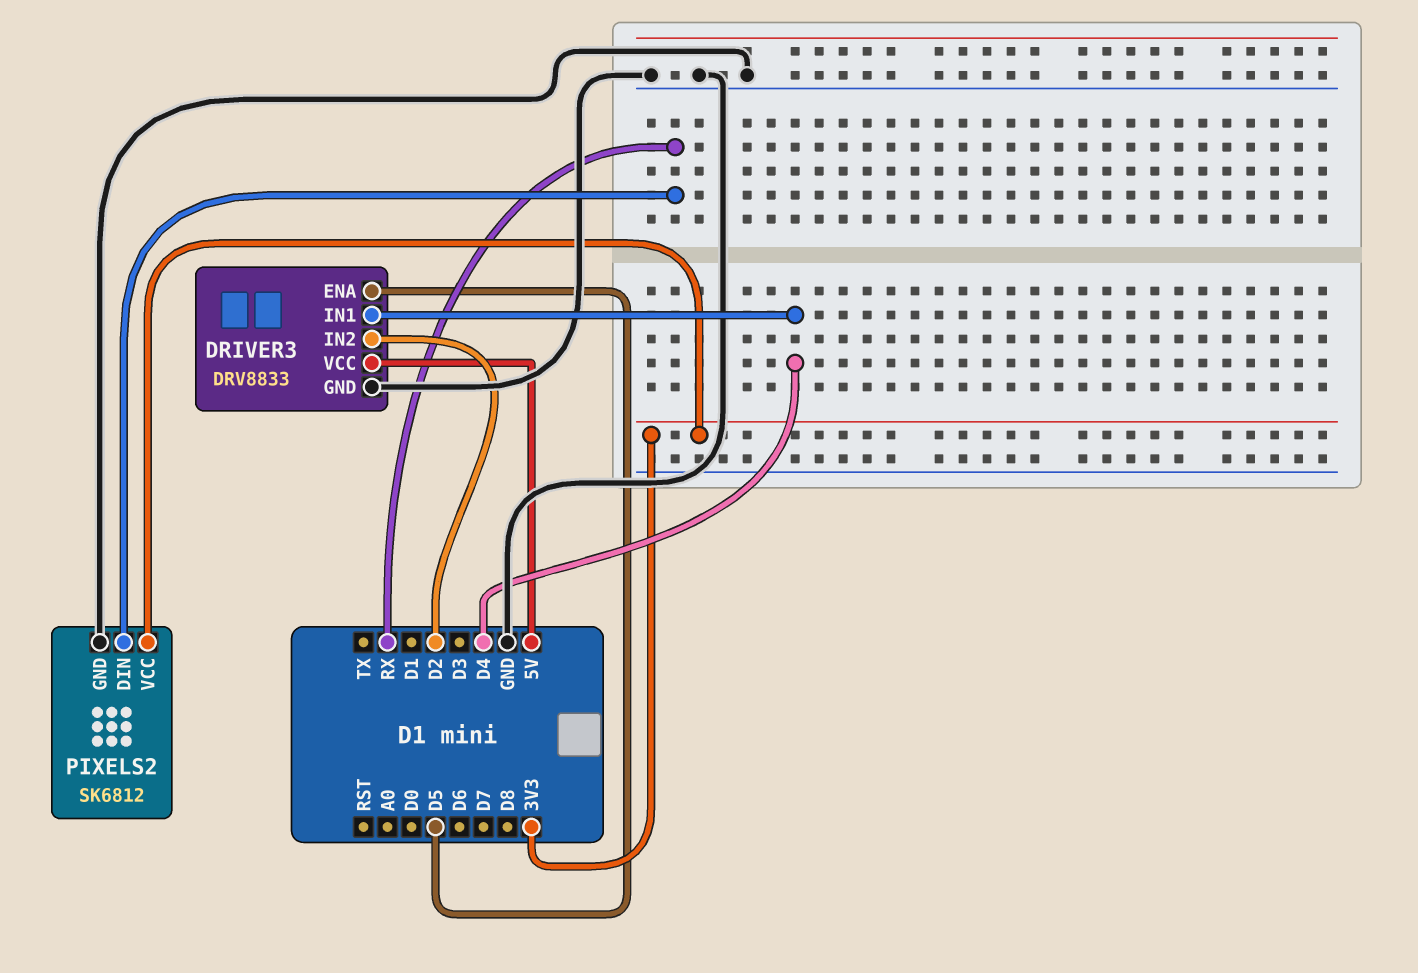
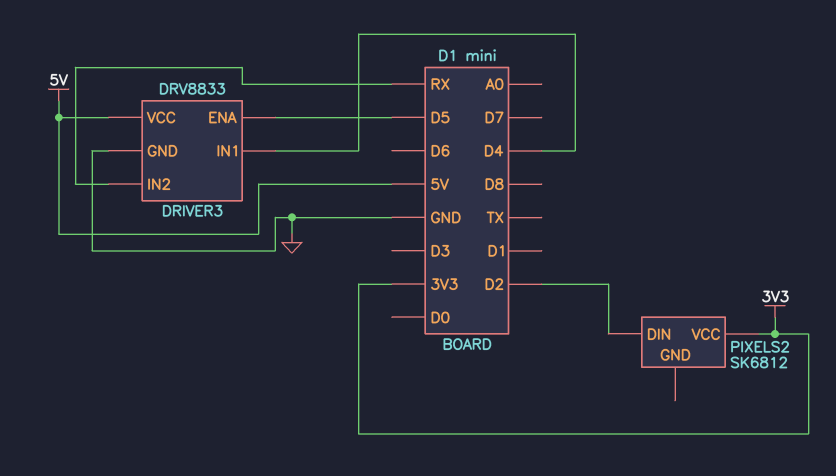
DRIVER3 pin IN2: D2 -> RX
PIXELS2 pin DIN: RX -> D2
PIXELS2 pin GND: GND -> none

